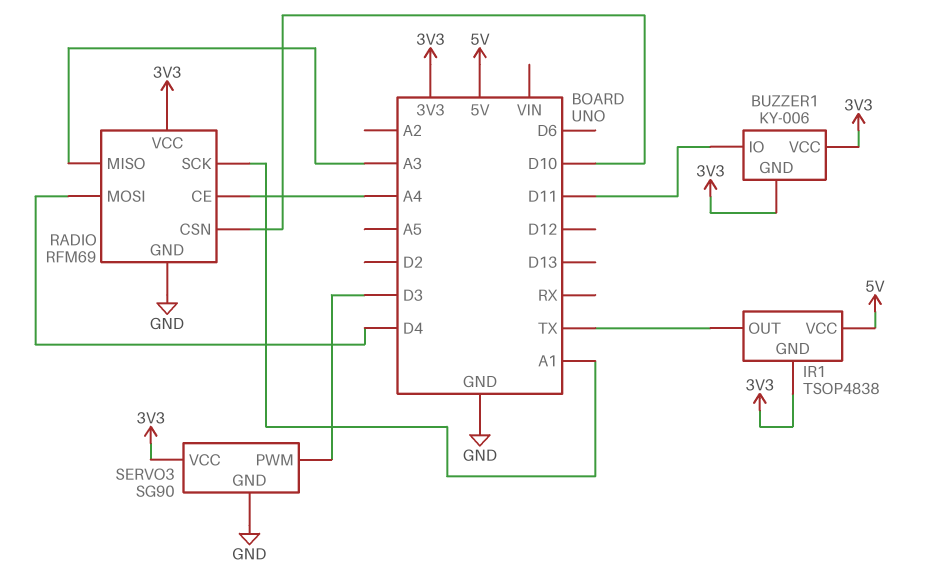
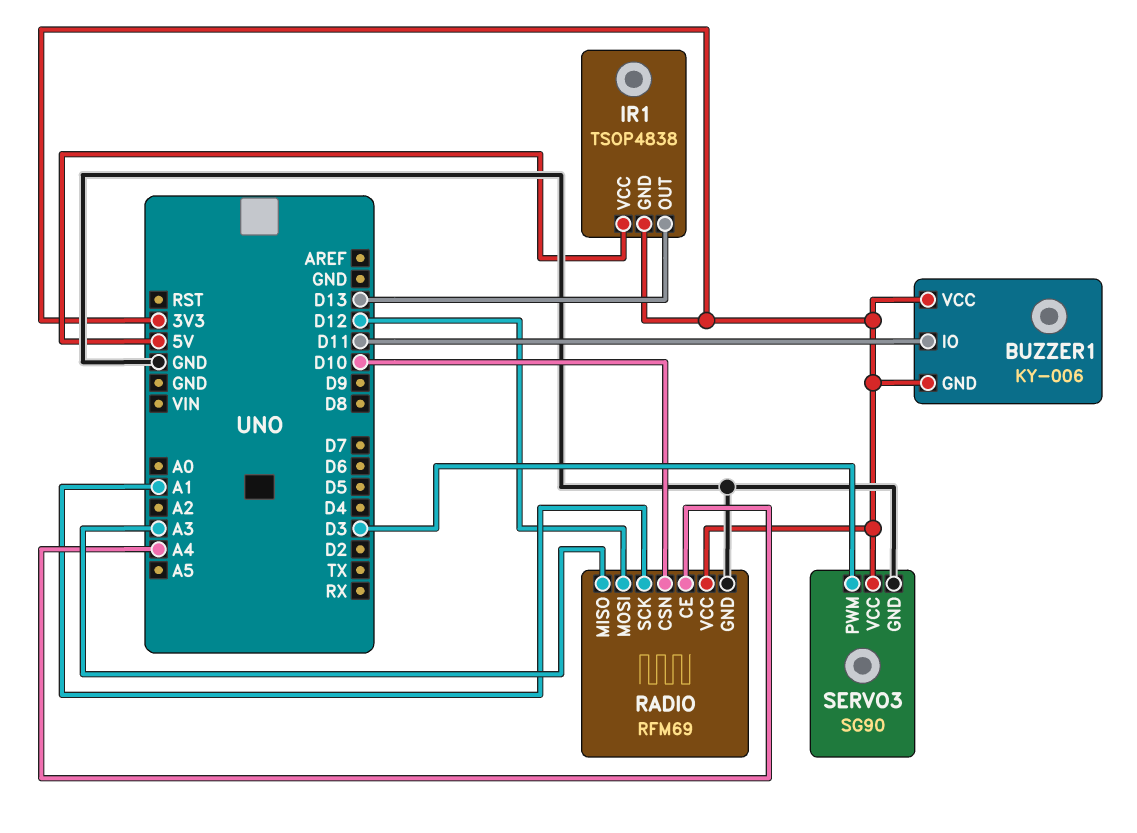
IR1 pin OUT: TX -> D13
RADIO pin MOSI: D4 -> D12

